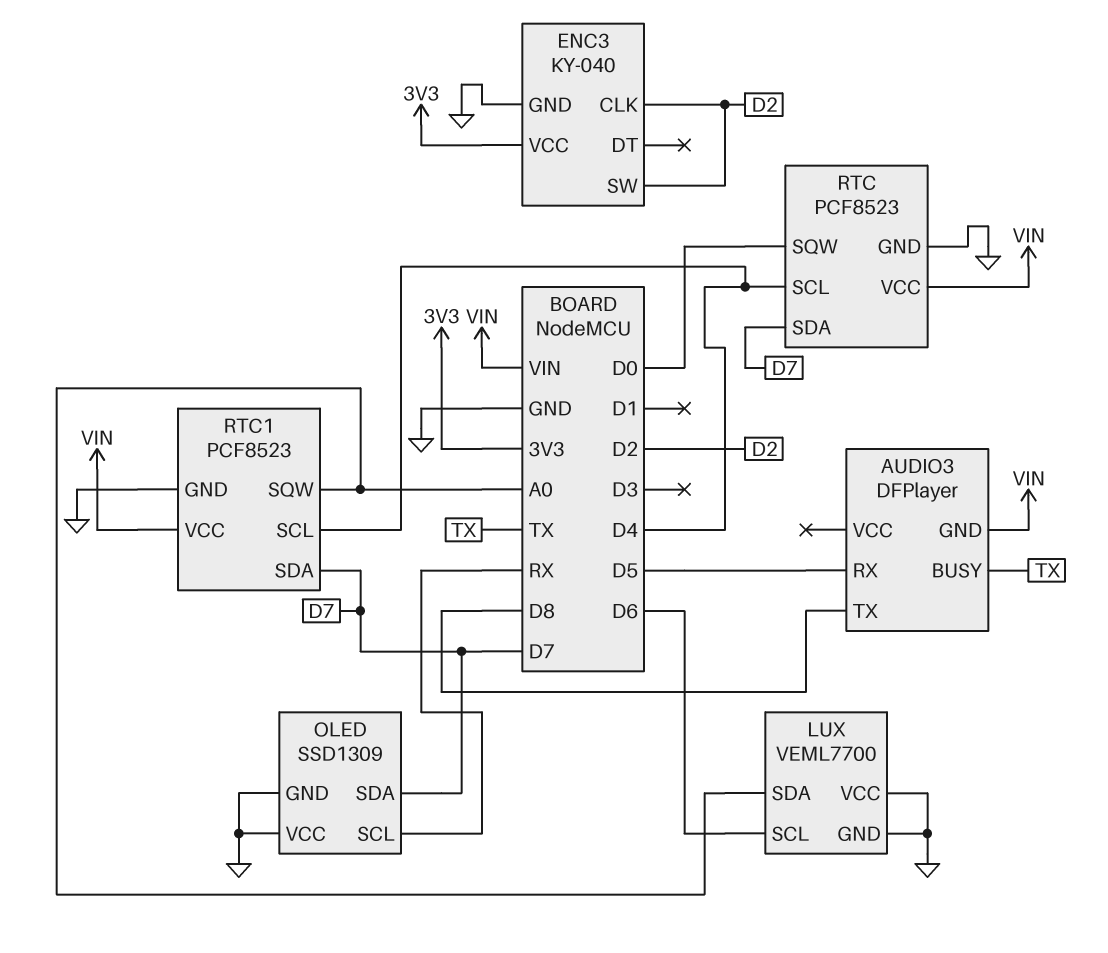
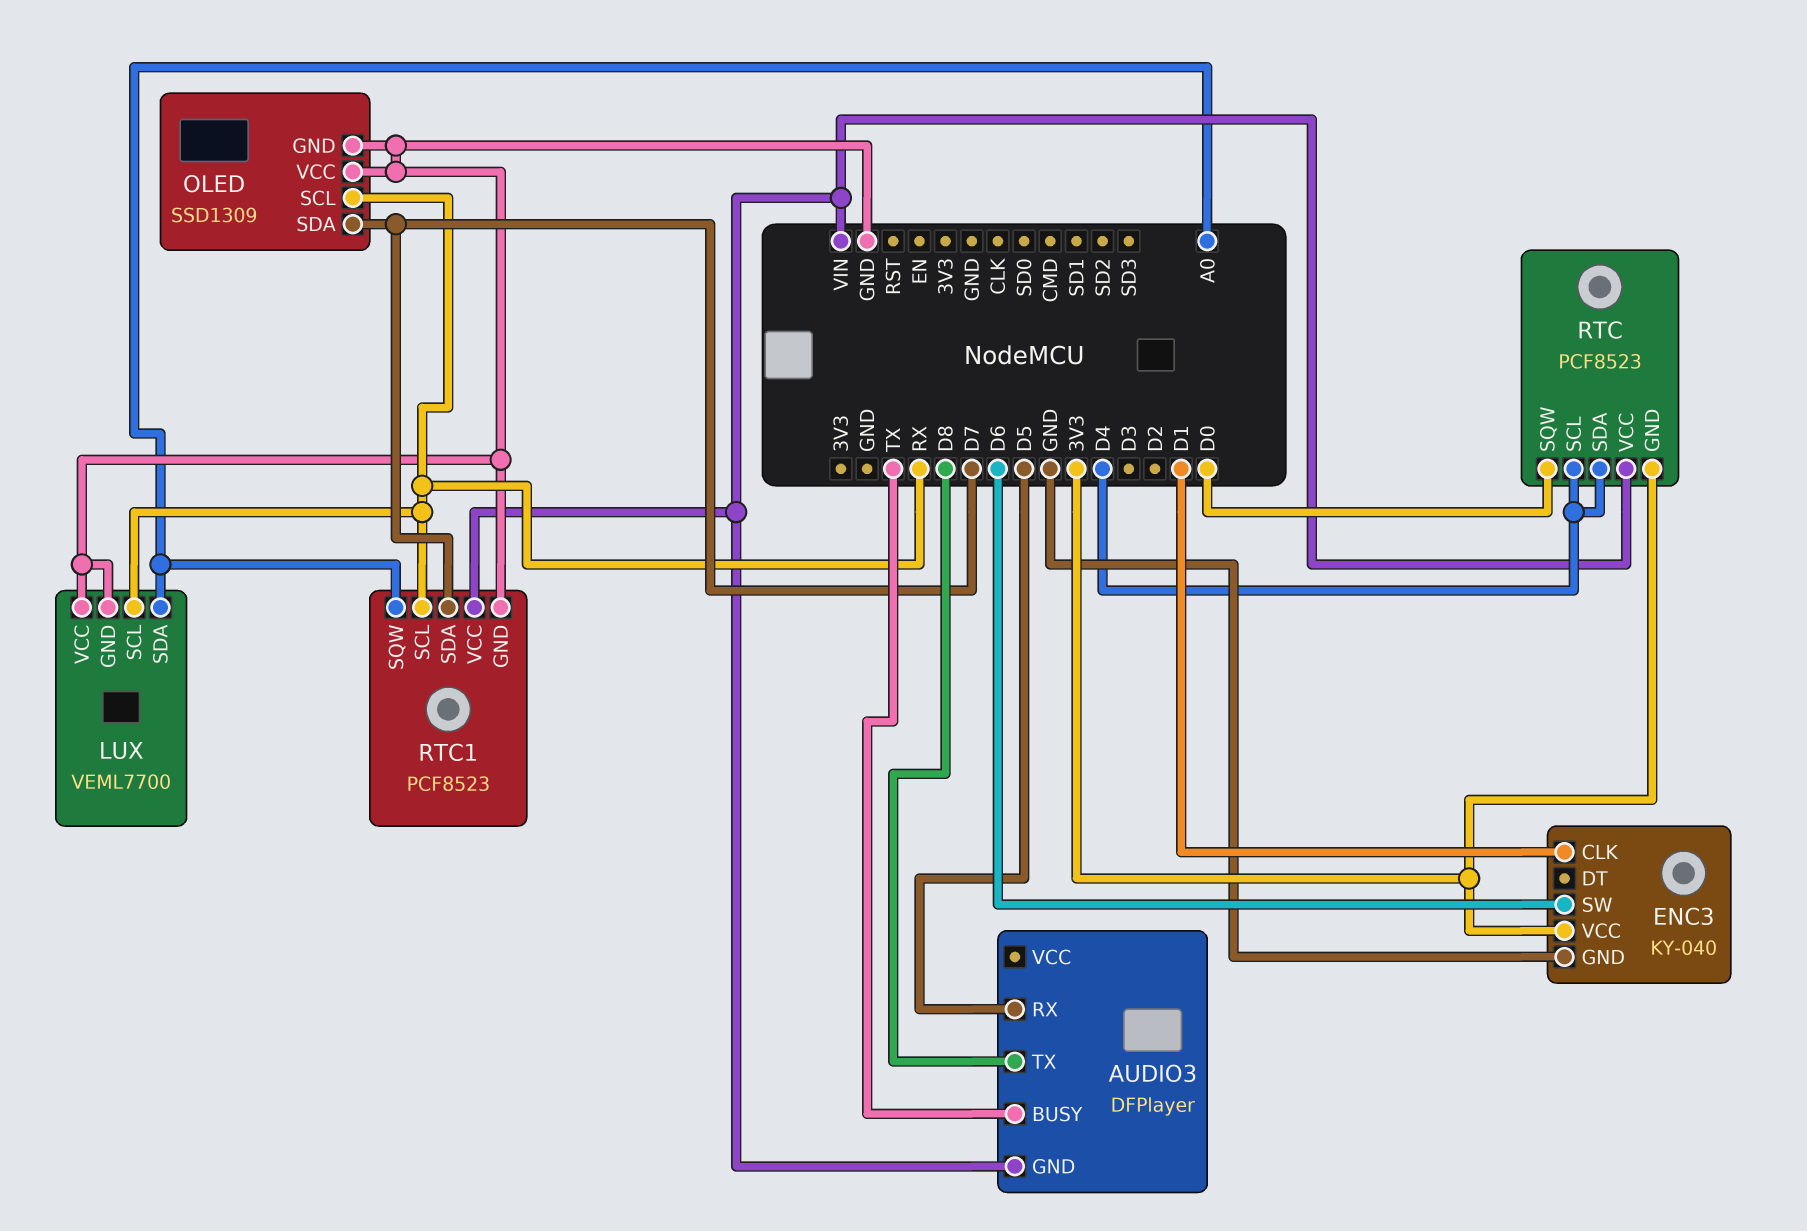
ENC3 pin CLK: D2 -> D1
ENC3 pin SW: D2 -> D6
LUX pin SCL: D6 -> RX
RTC pin GND: GND -> 3V3
RTC pin SDA: D7 -> D4
RTC1 pin SCL: D4 -> RX

